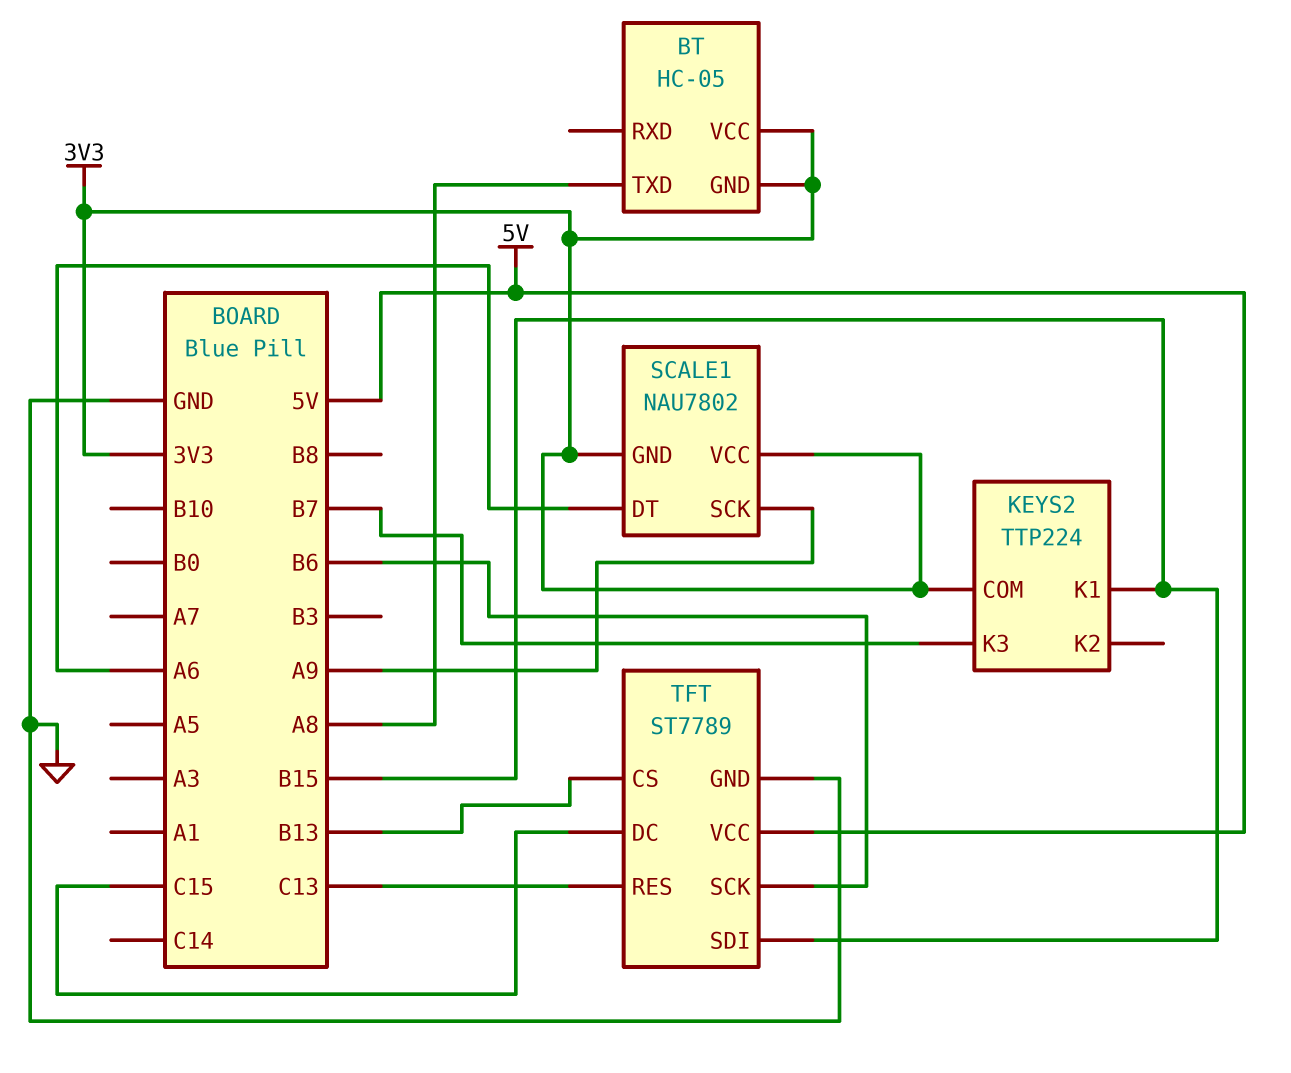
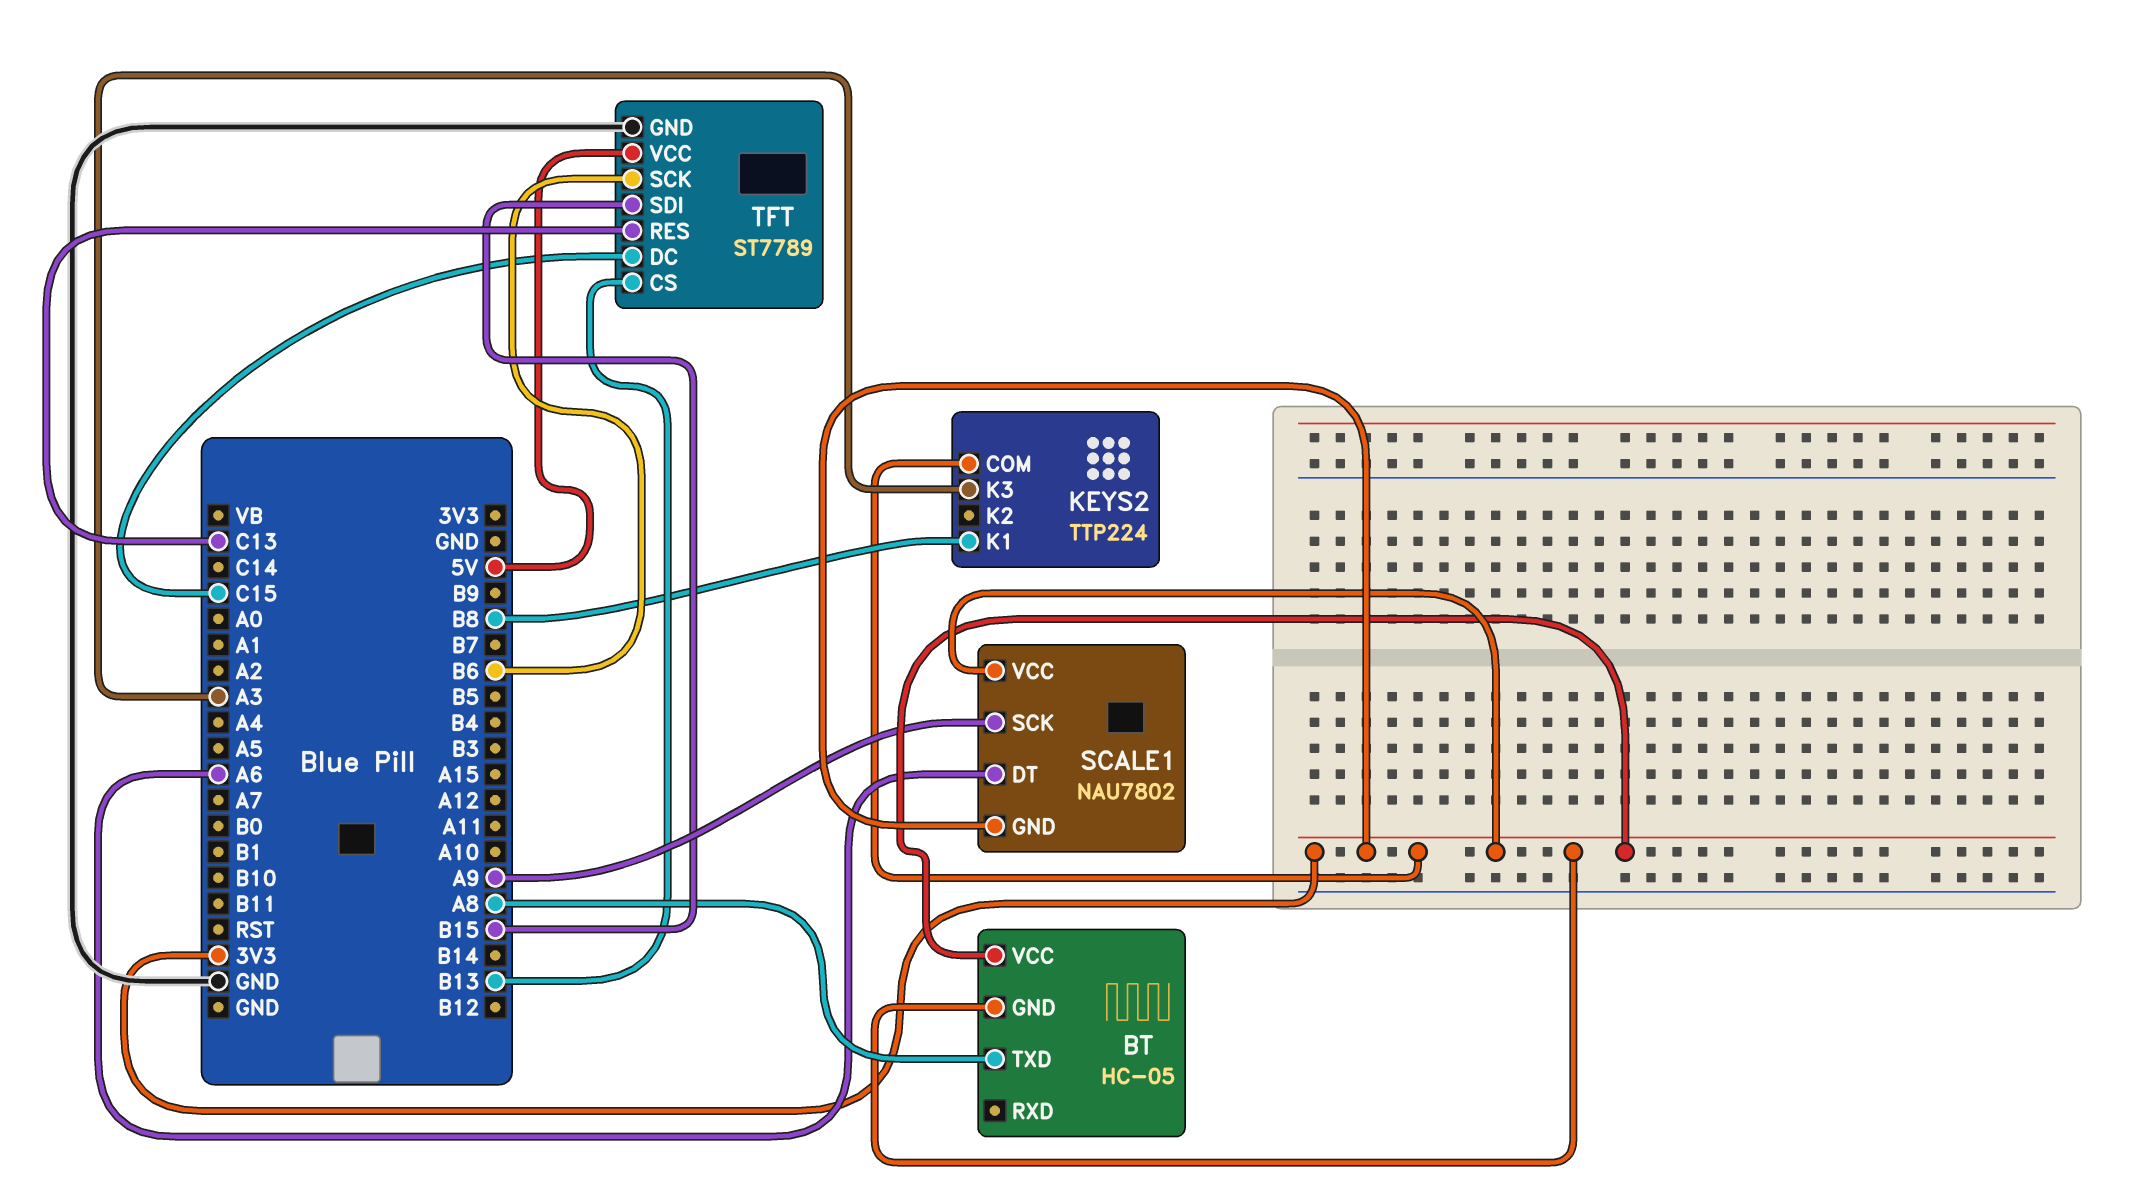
KEYS2 pin K1: B15 -> B8
KEYS2 pin K3: B7 -> A3

